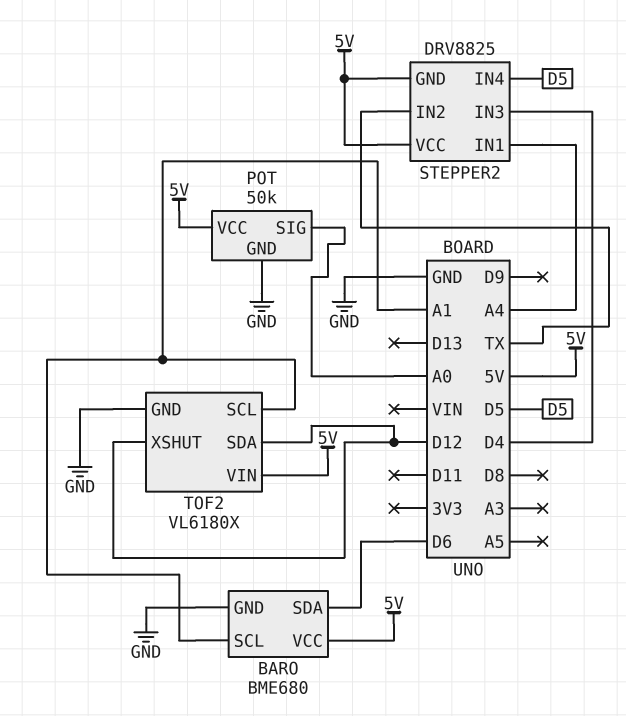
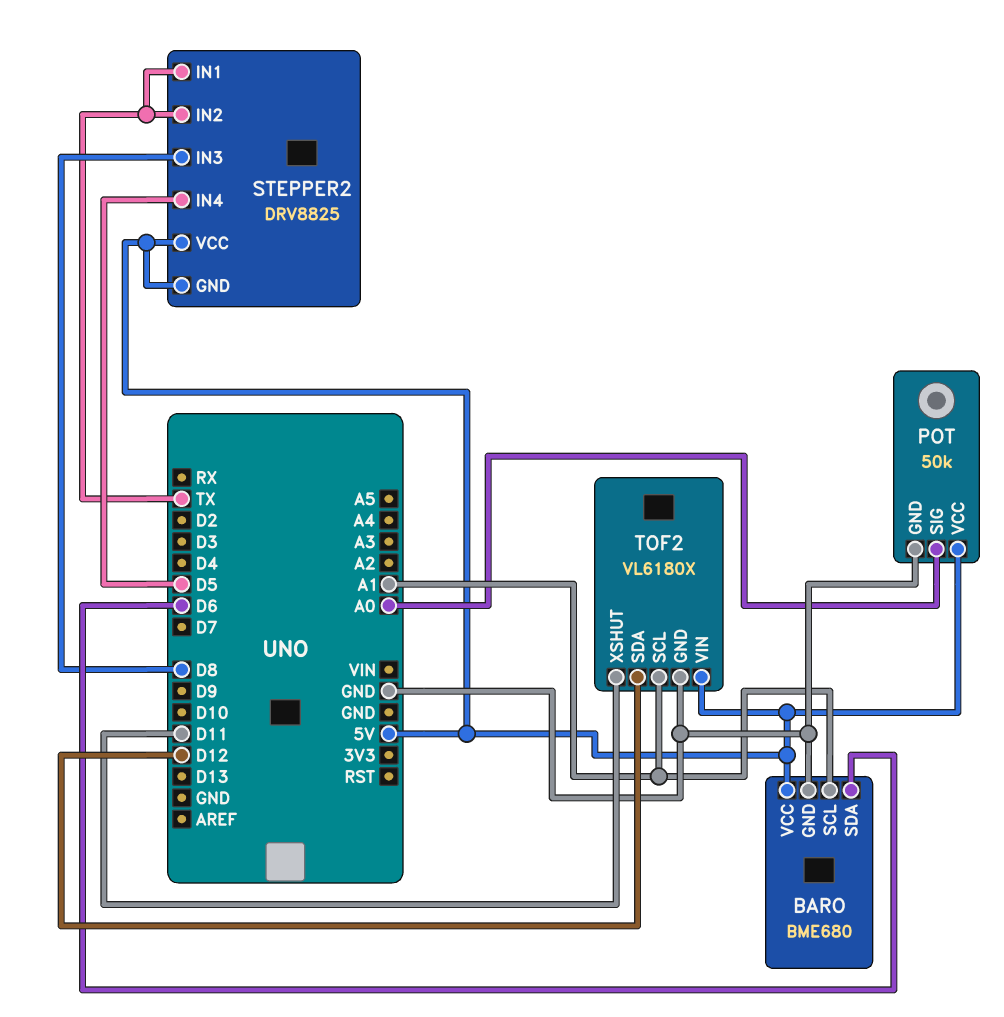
STEPPER2 pin IN1: A4 -> TX
STEPPER2 pin IN3: D4 -> D8
TOF2 pin XSHUT: D12 -> D11

